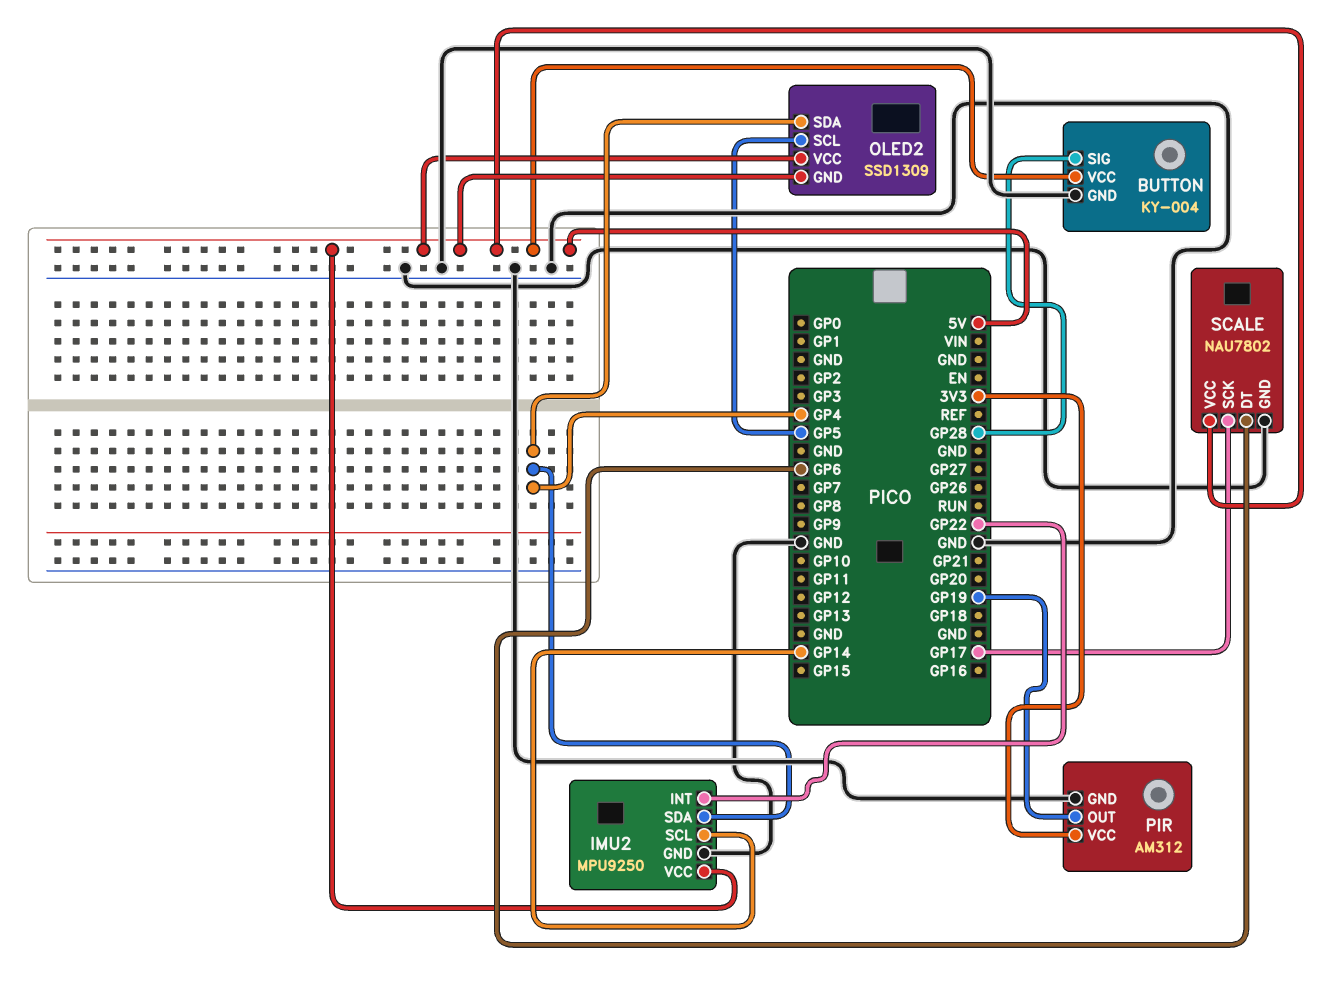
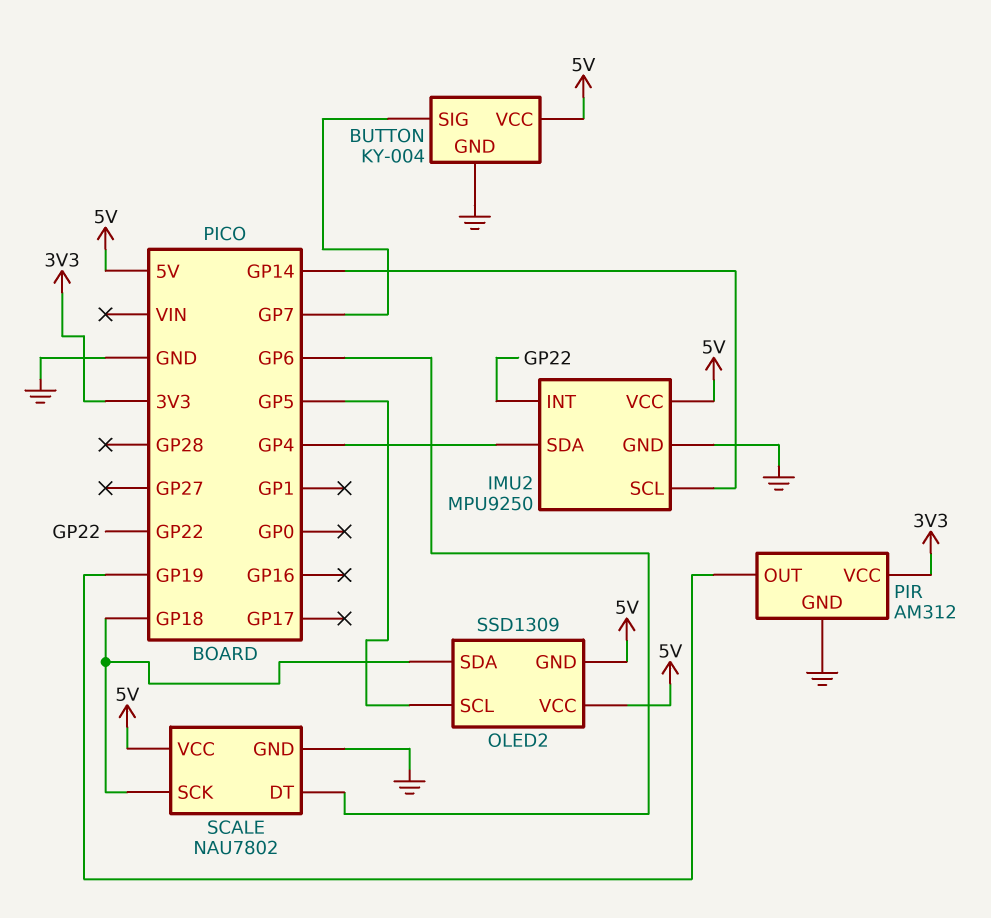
BUTTON pin SIG: GP28 -> GP7
OLED2 pin SDA: GP4 -> GP18
SCALE pin SCK: GP17 -> GP18

